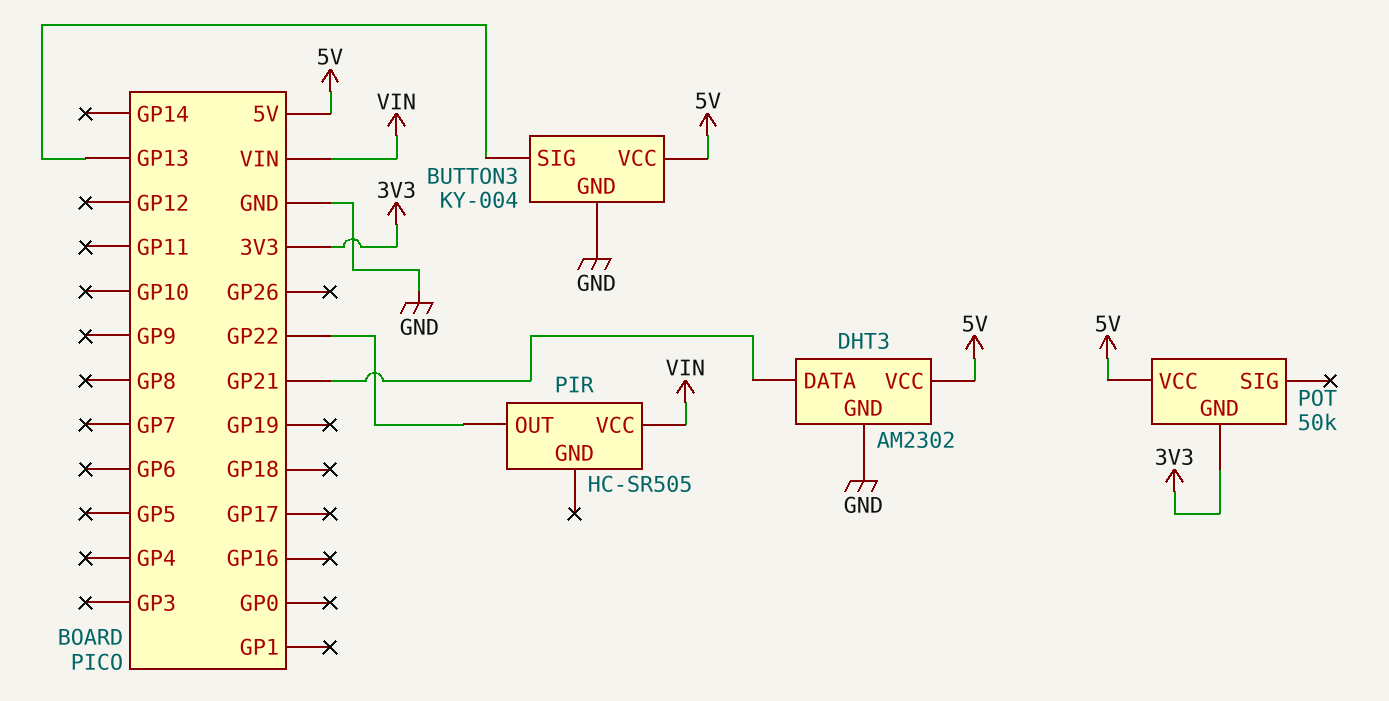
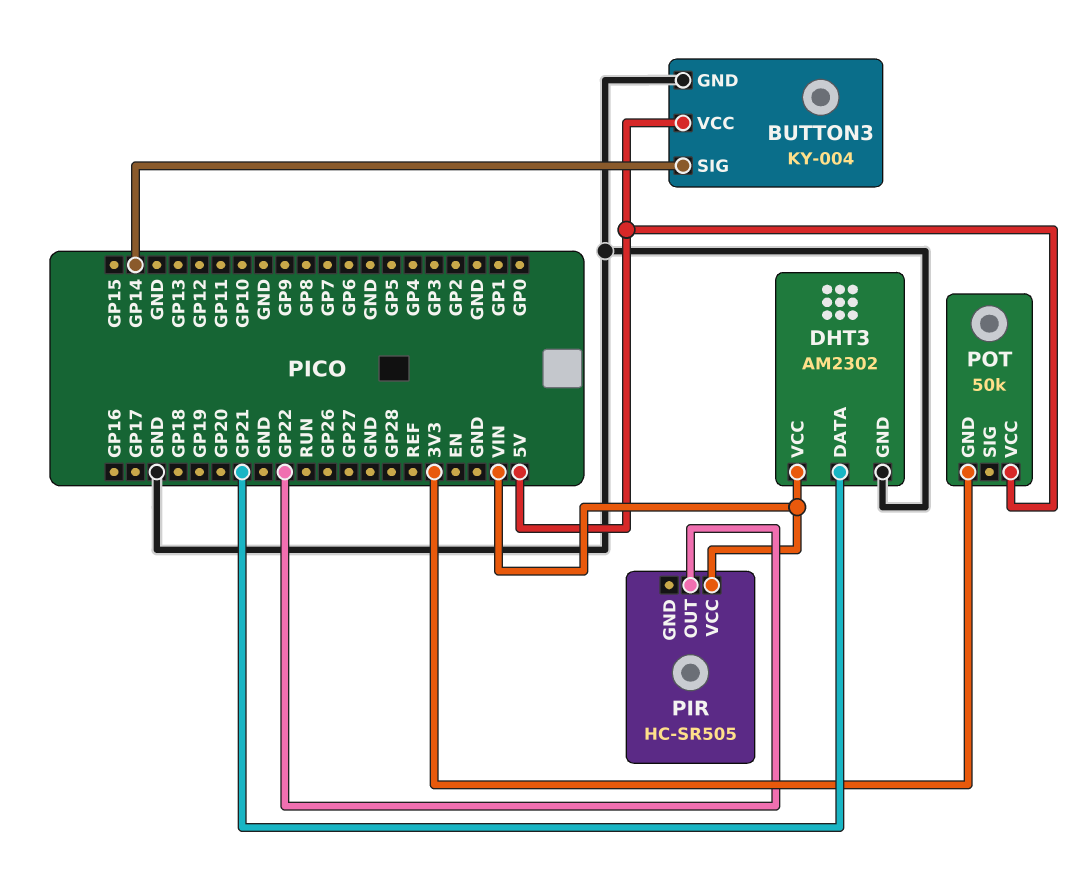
BUTTON3 pin SIG: GP13 -> GP14
DHT3 pin VCC: 5V -> VIN

